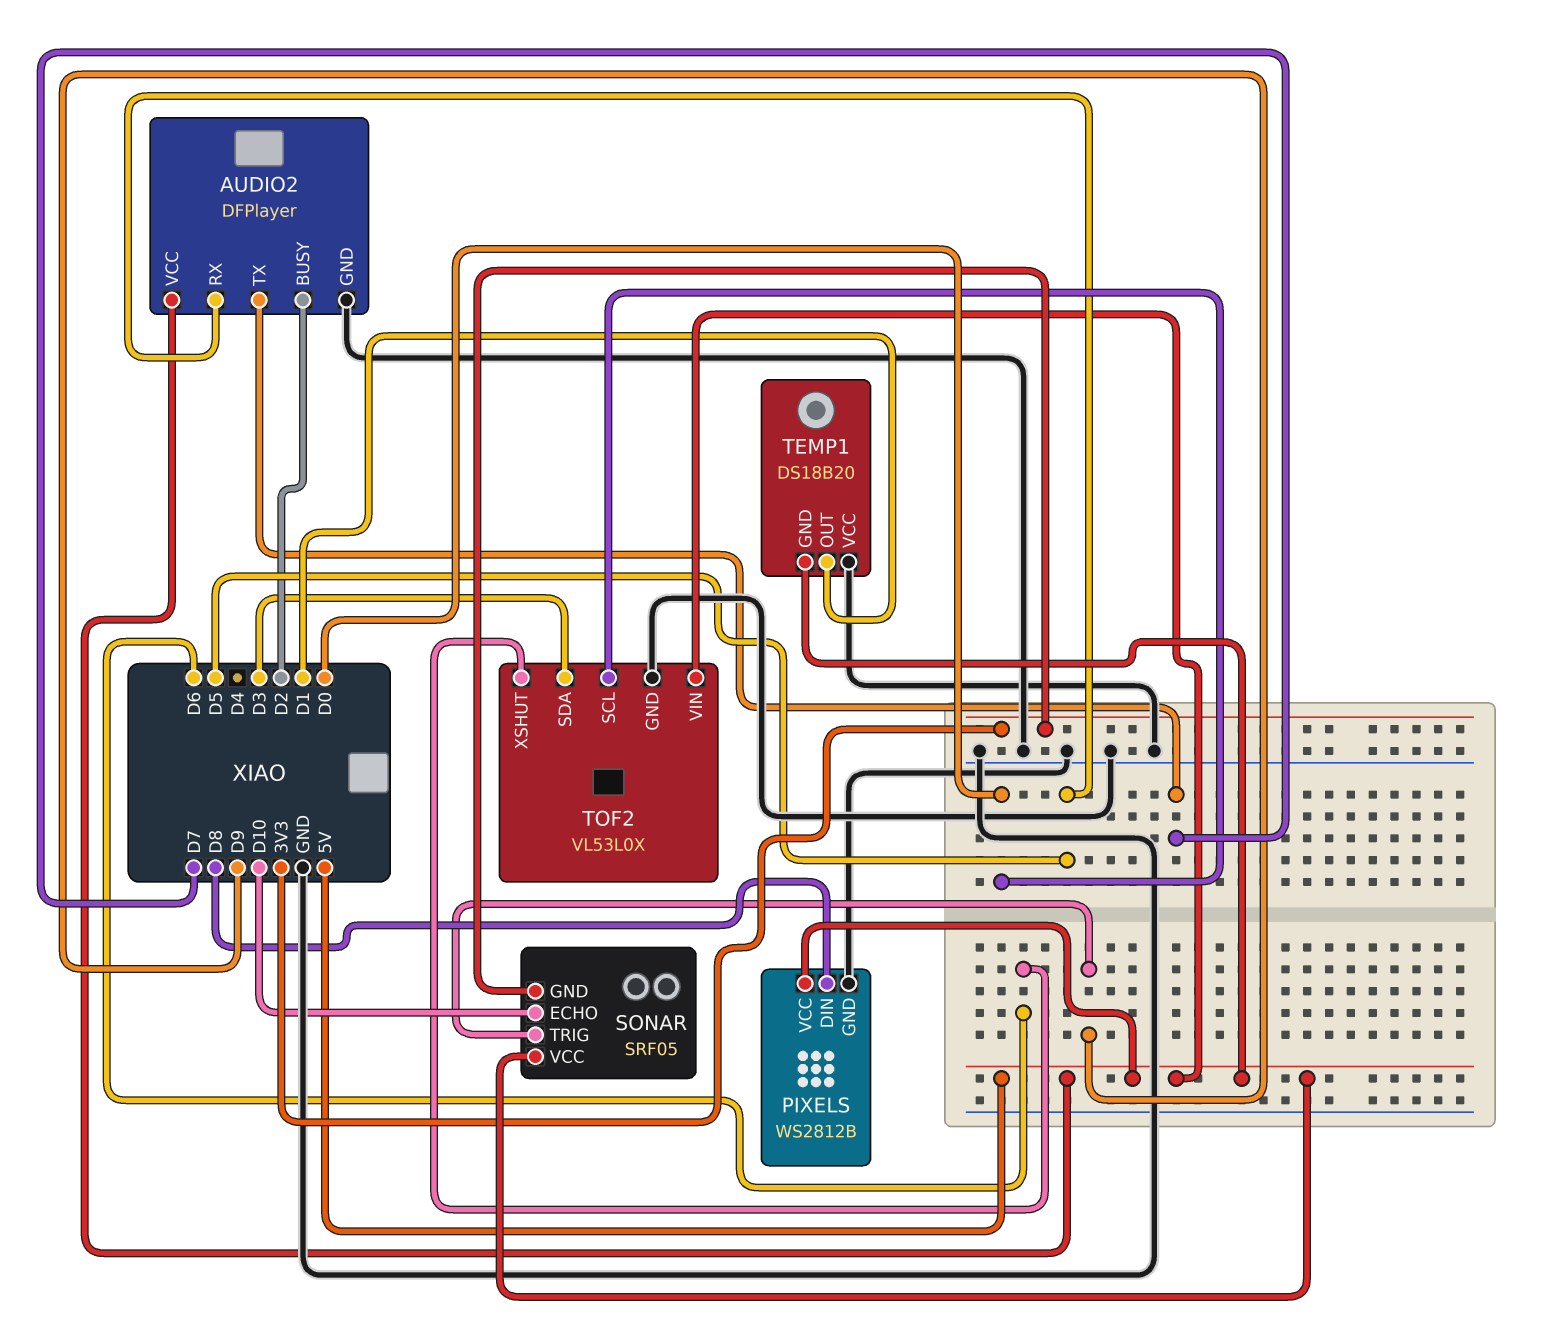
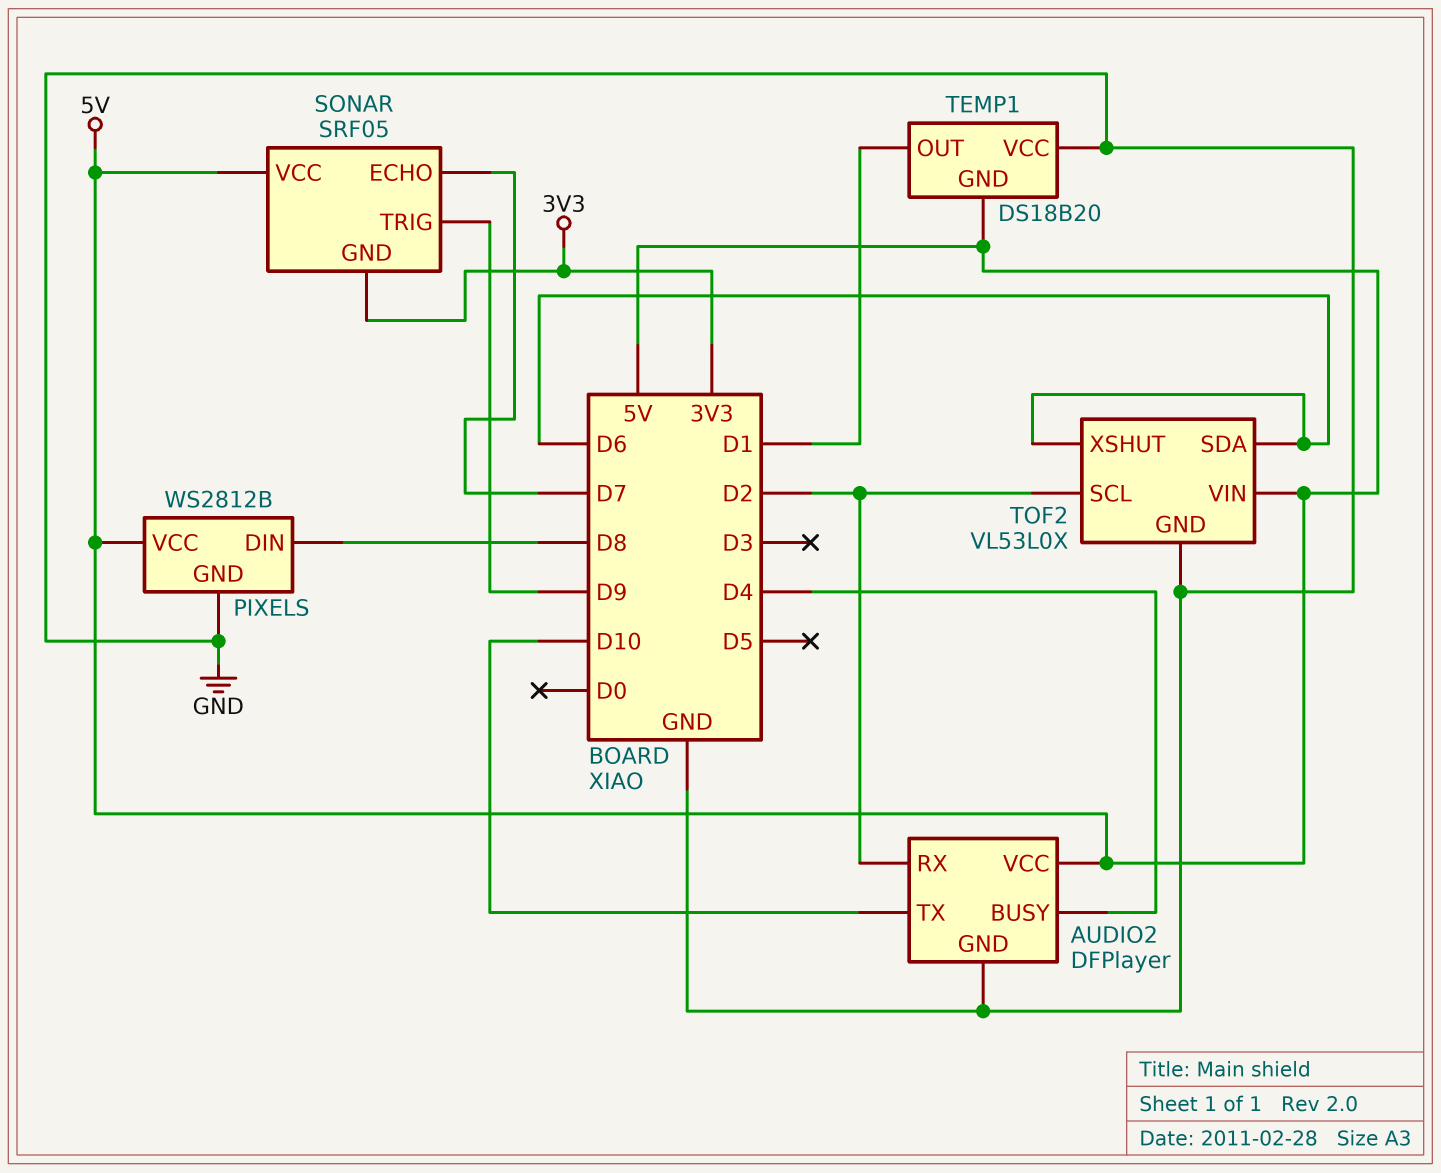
AUDIO2 pin BUSY: D2 -> D4
AUDIO2 pin RX: D5 -> D2
AUDIO2 pin TX: D7 -> D10
SONAR pin ECHO: D10 -> D7
TOF2 pin SCL: D0 -> D2
TOF2 pin SDA: D3 -> D6

